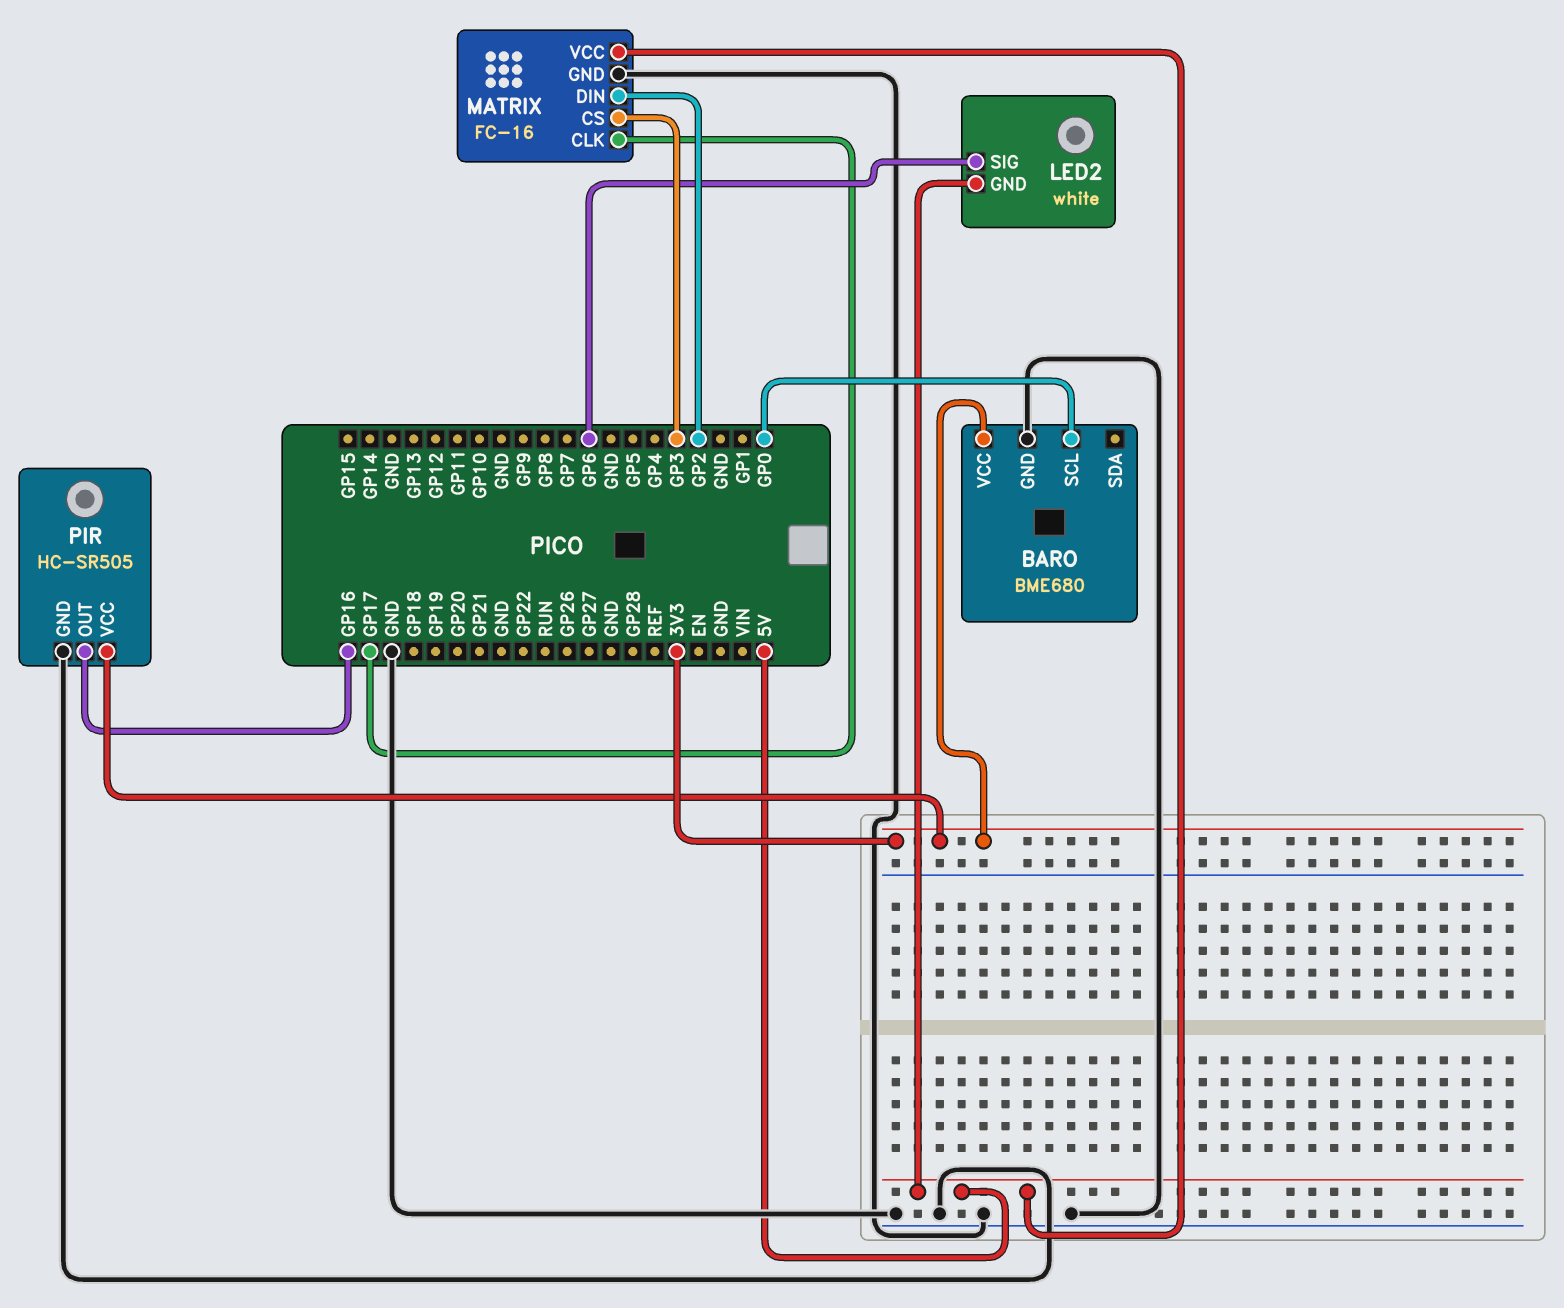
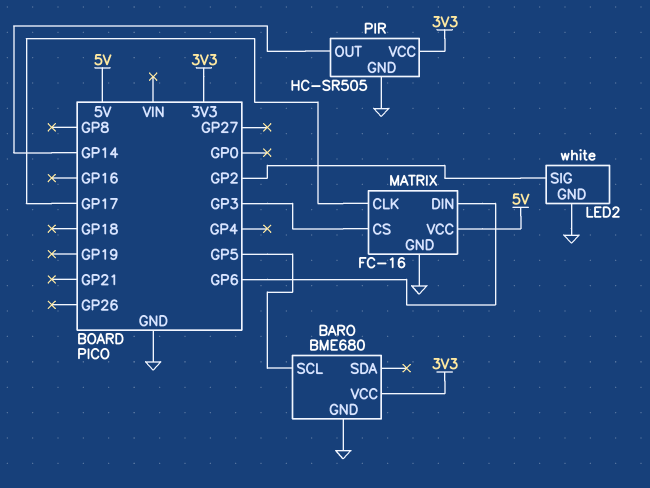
BARO pin SCL: GP0 -> GP5
LED2 pin GND: 5V -> GND
LED2 pin SIG: GP6 -> GP2
MATRIX pin DIN: GP2 -> GP6
PIR pin OUT: GP16 -> GP14

